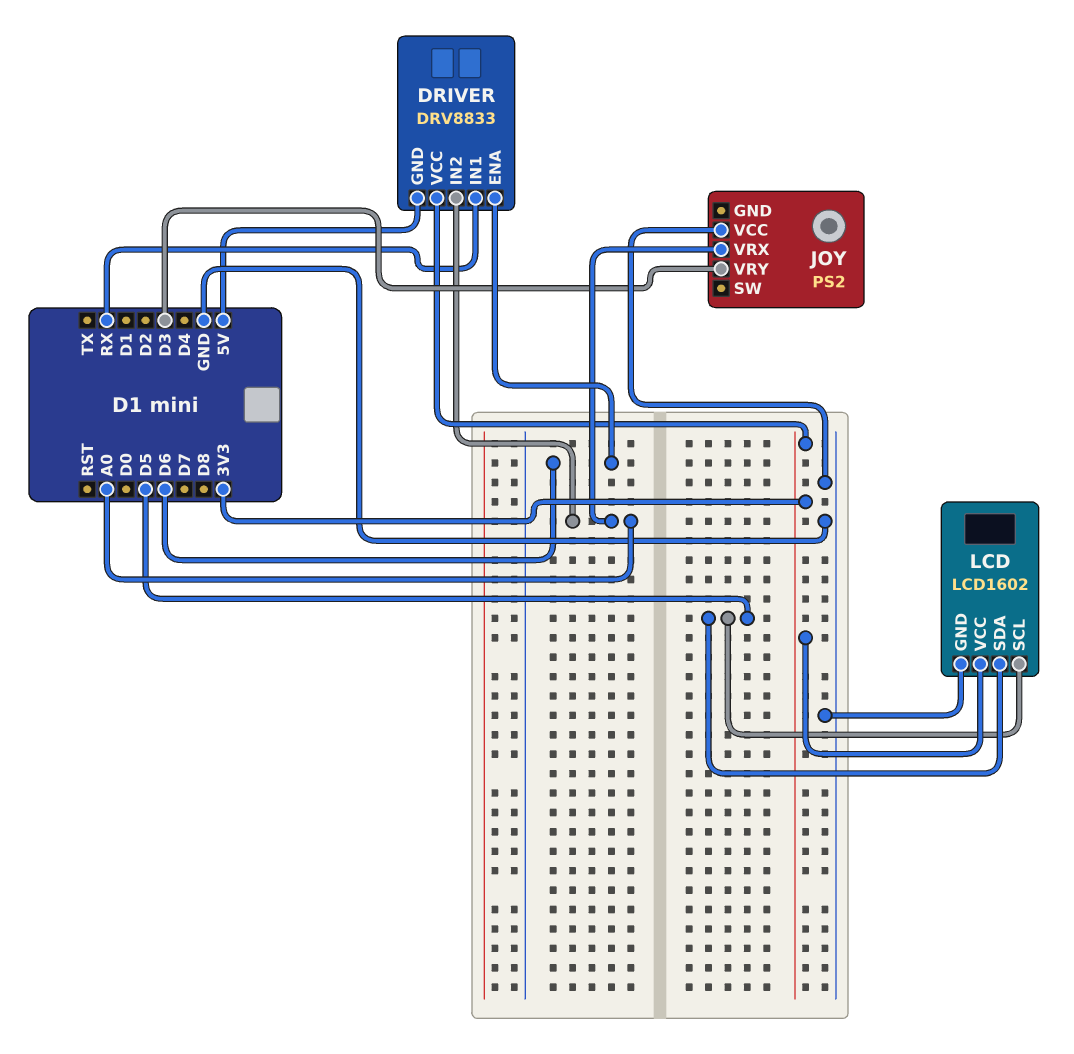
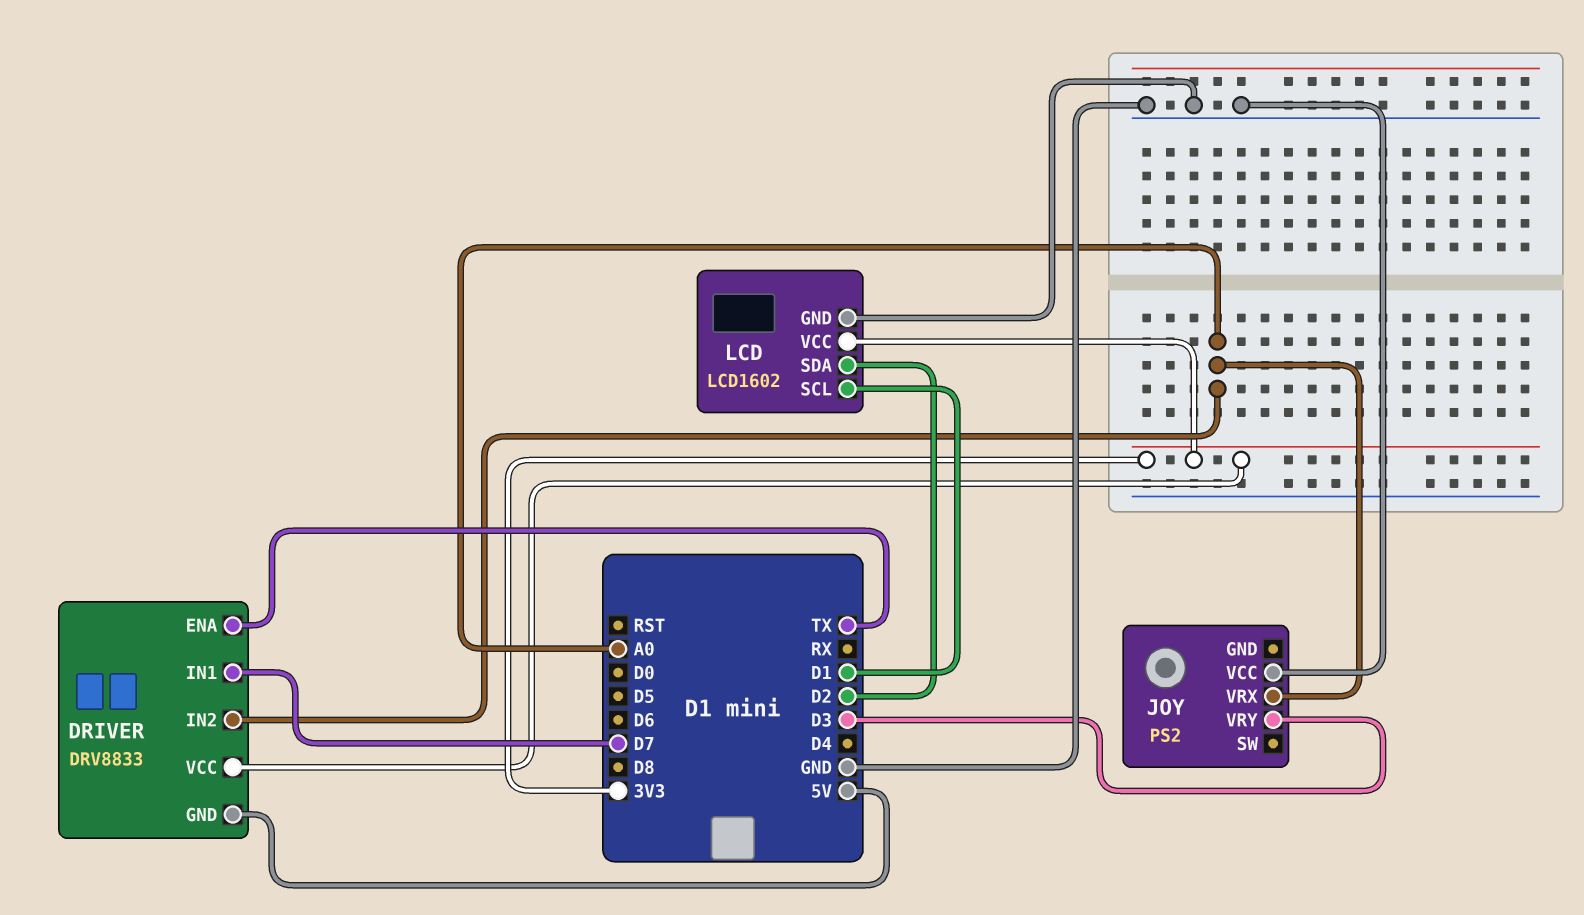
DRIVER pin ENA: D6 -> TX
DRIVER pin IN1: RX -> D7
LCD pin SCL: D5 -> D1
LCD pin SDA: D5 -> D2

